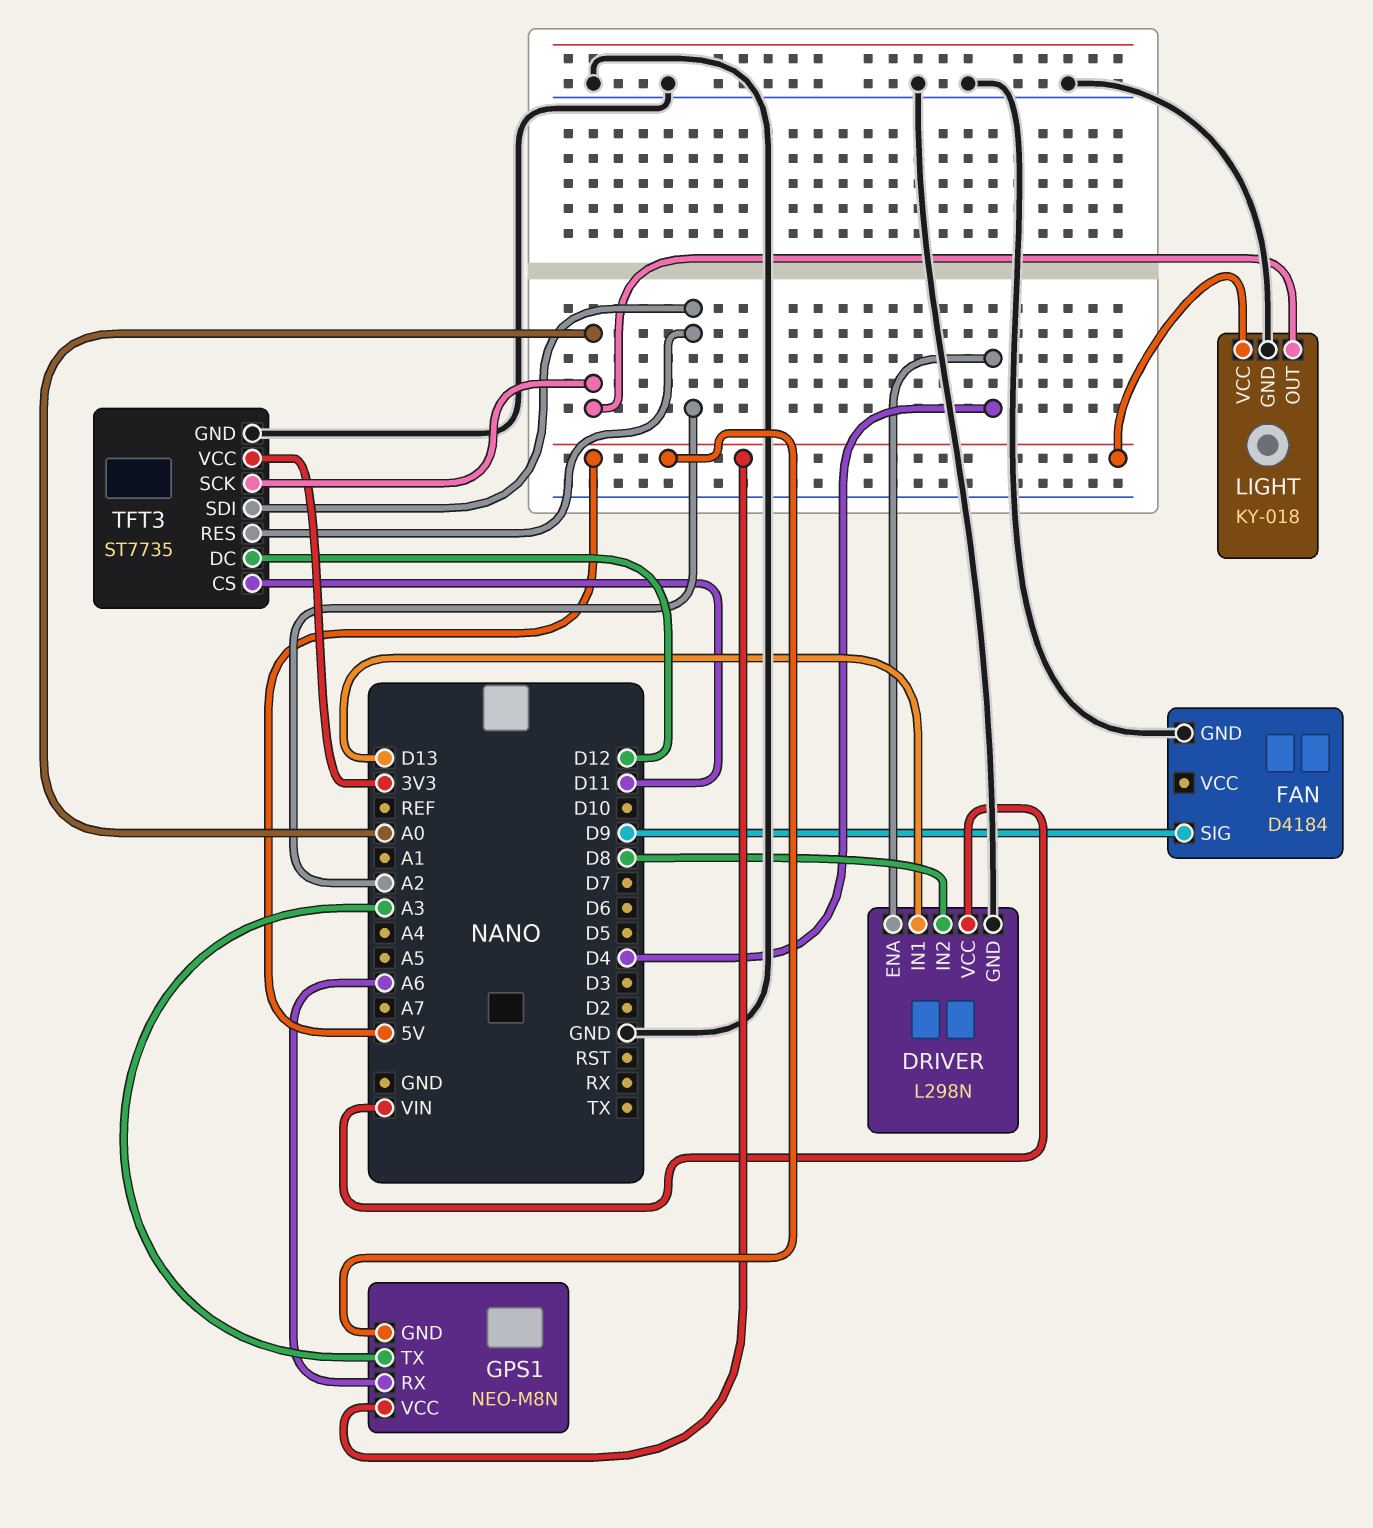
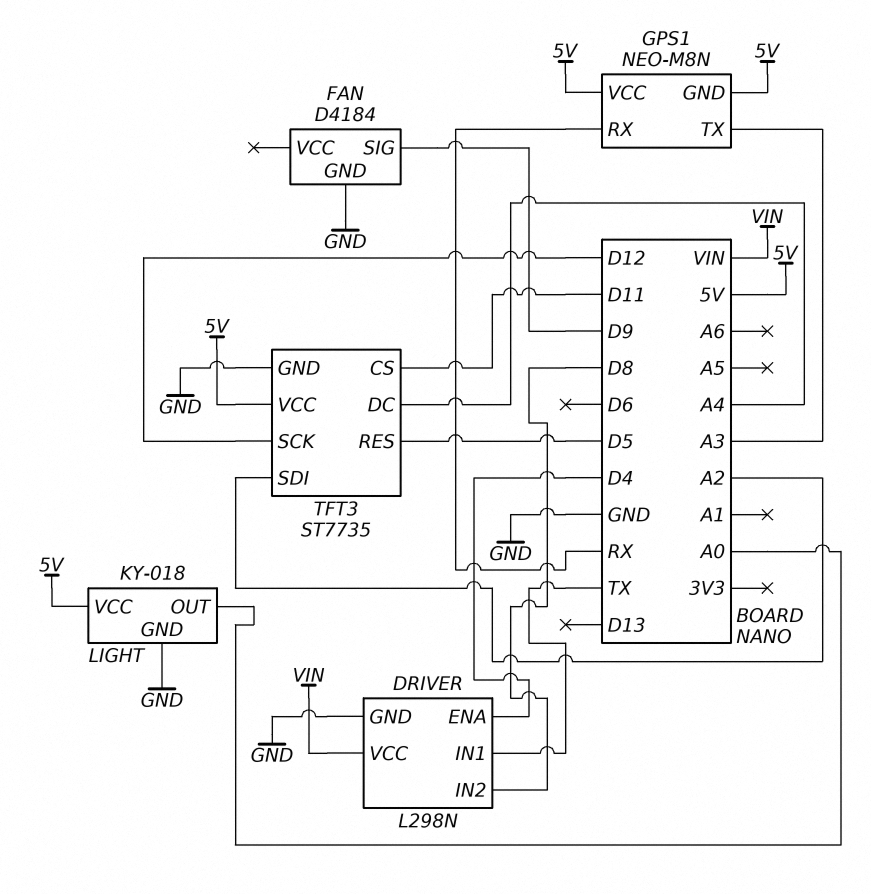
DRIVER pin IN1: D13 -> TX
GPS1 pin RX: A6 -> RX
TFT3 pin DC: D12 -> A4
TFT3 pin RES: A2 -> D5
TFT3 pin SCK: A0 -> D12
TFT3 pin VCC: 3V3 -> 5V

